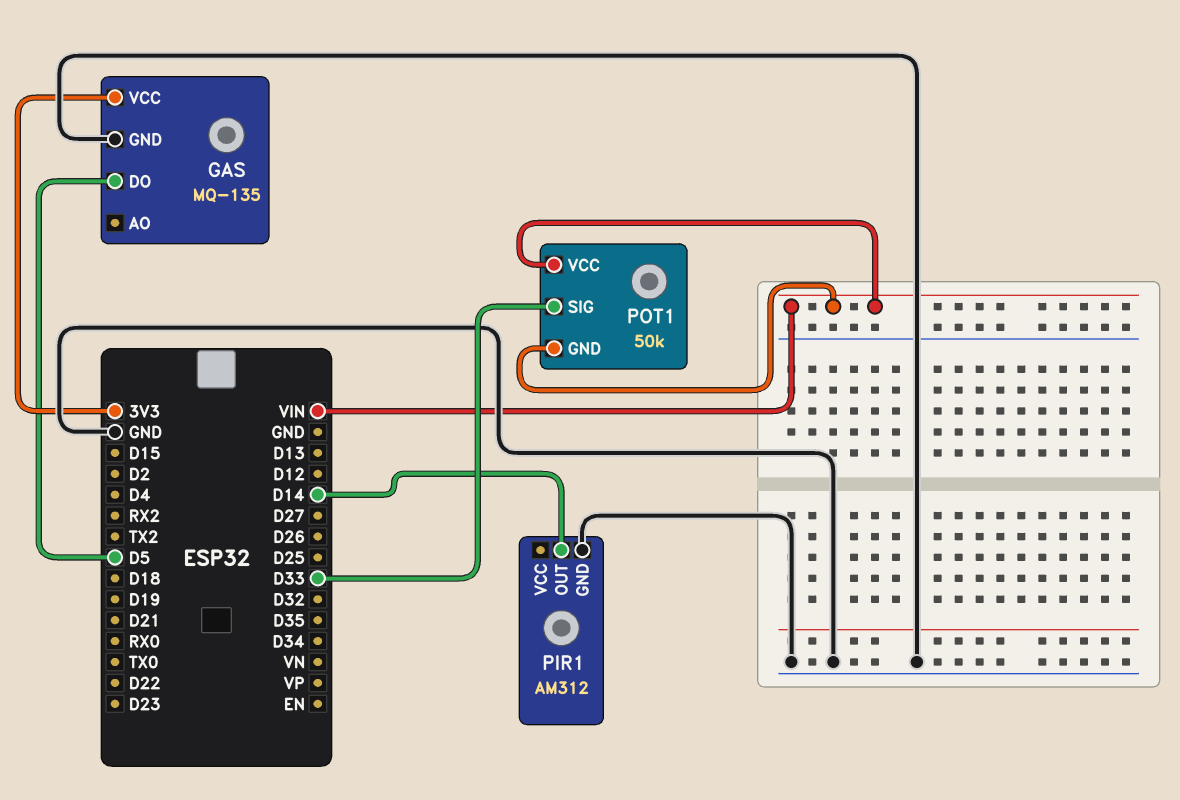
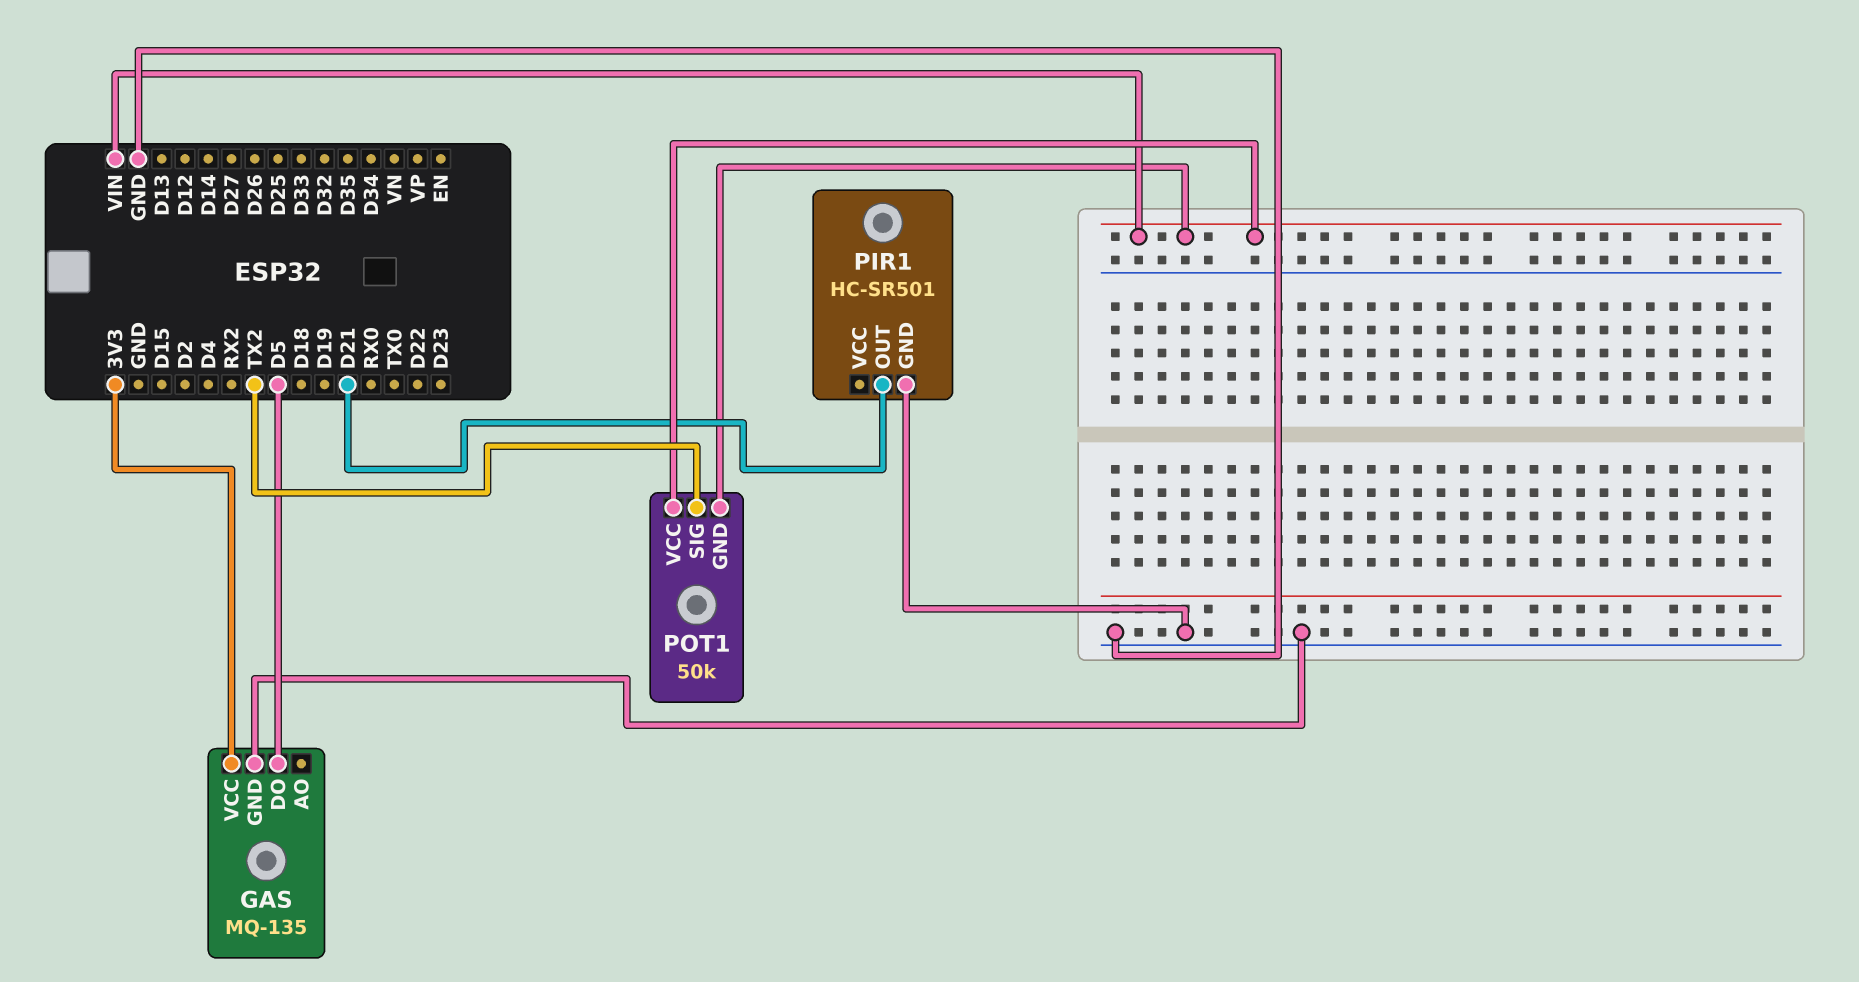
PIR1: AM312 -> HC-SR501
PIR1 pin OUT: D14 -> D21
POT1 pin SIG: D33 -> TX2

